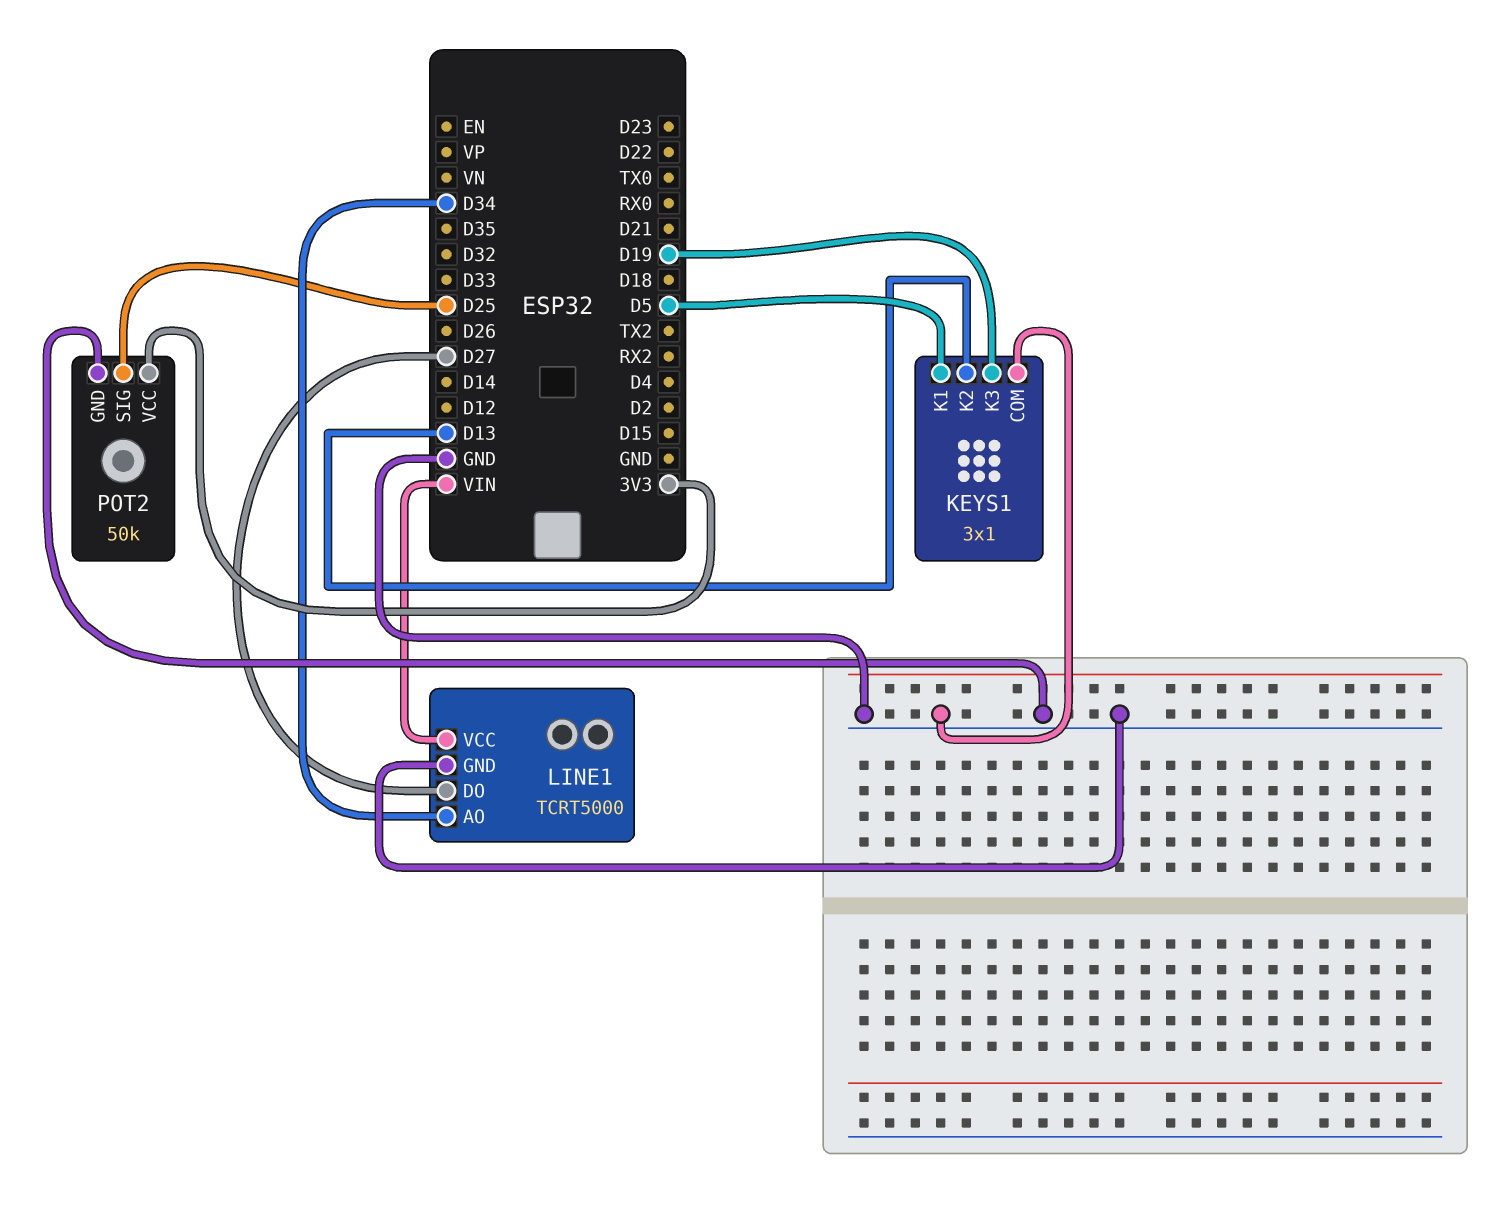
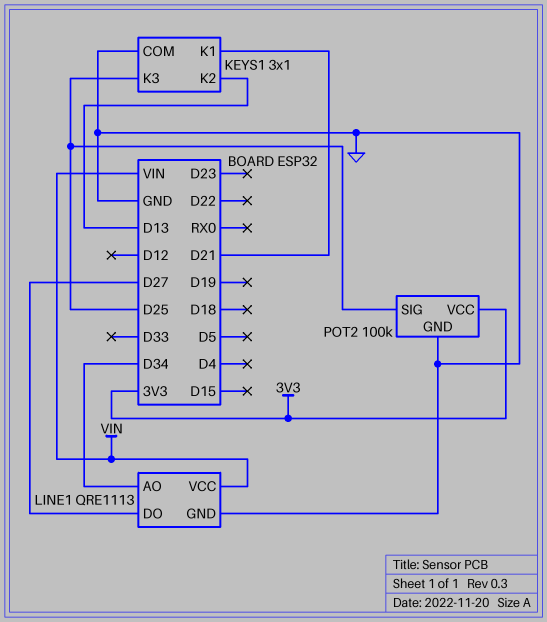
KEYS1 pin K1: D5 -> D21
KEYS1 pin K3: D19 -> D25
LINE1: TCRT5000 -> QRE1113
POT2: 50k -> 100k

